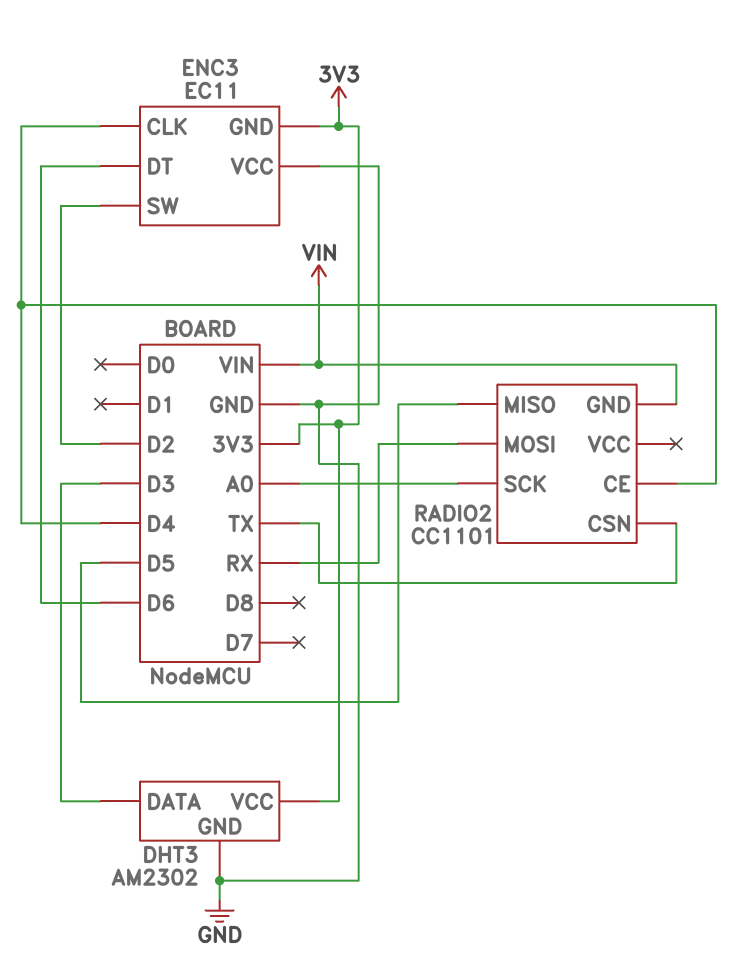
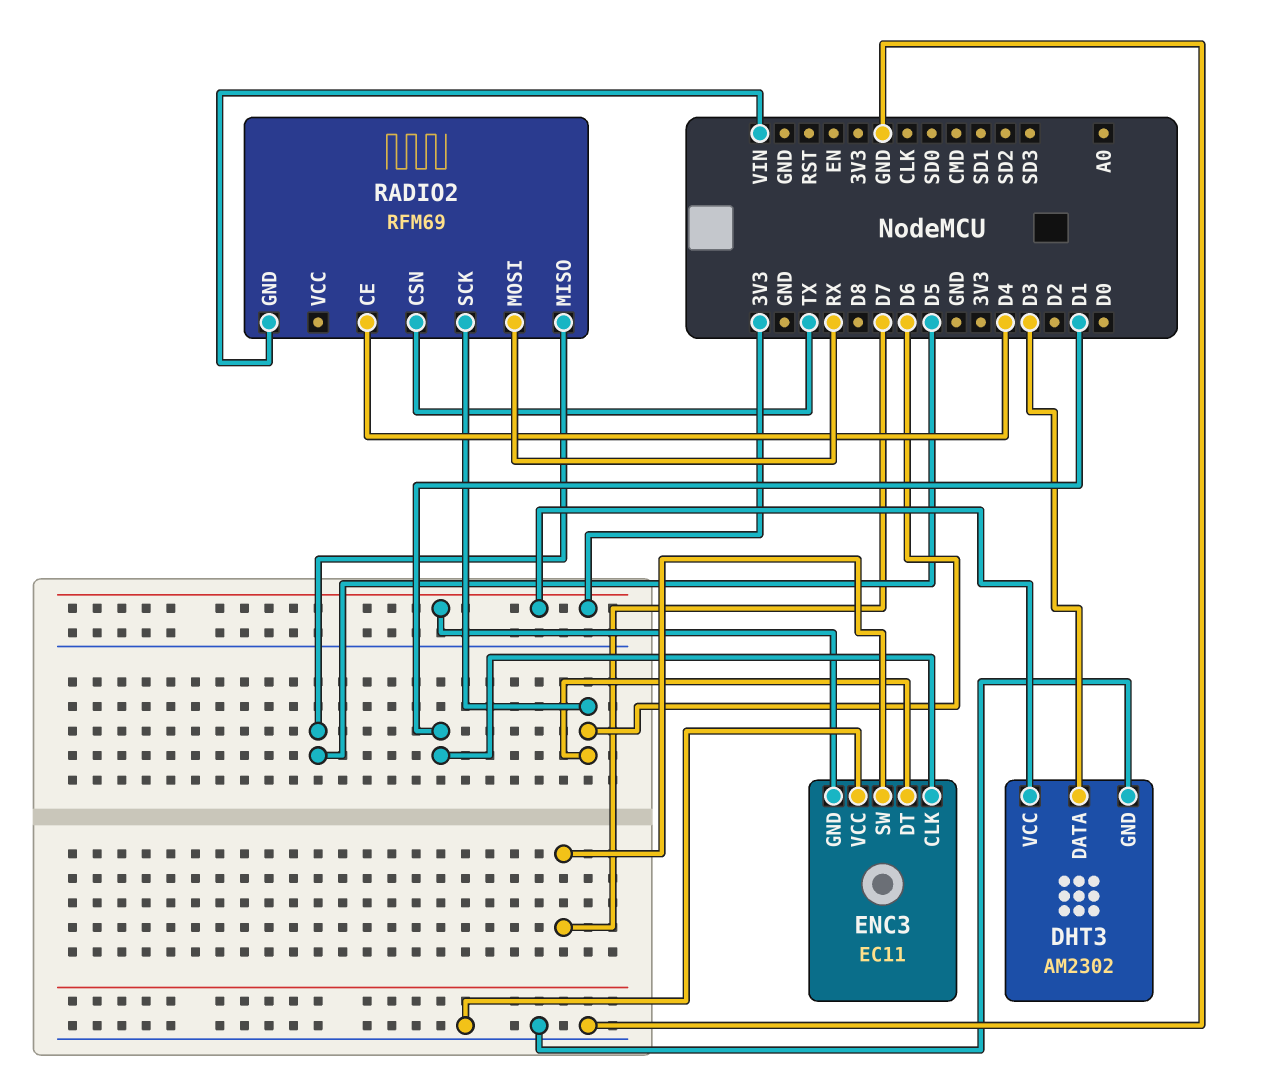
ENC3 pin CLK: D4 -> D1
ENC3 pin SW: D2 -> D7
RADIO2: CC1101 -> RFM69
RADIO2 pin SCK: A0 -> D6

